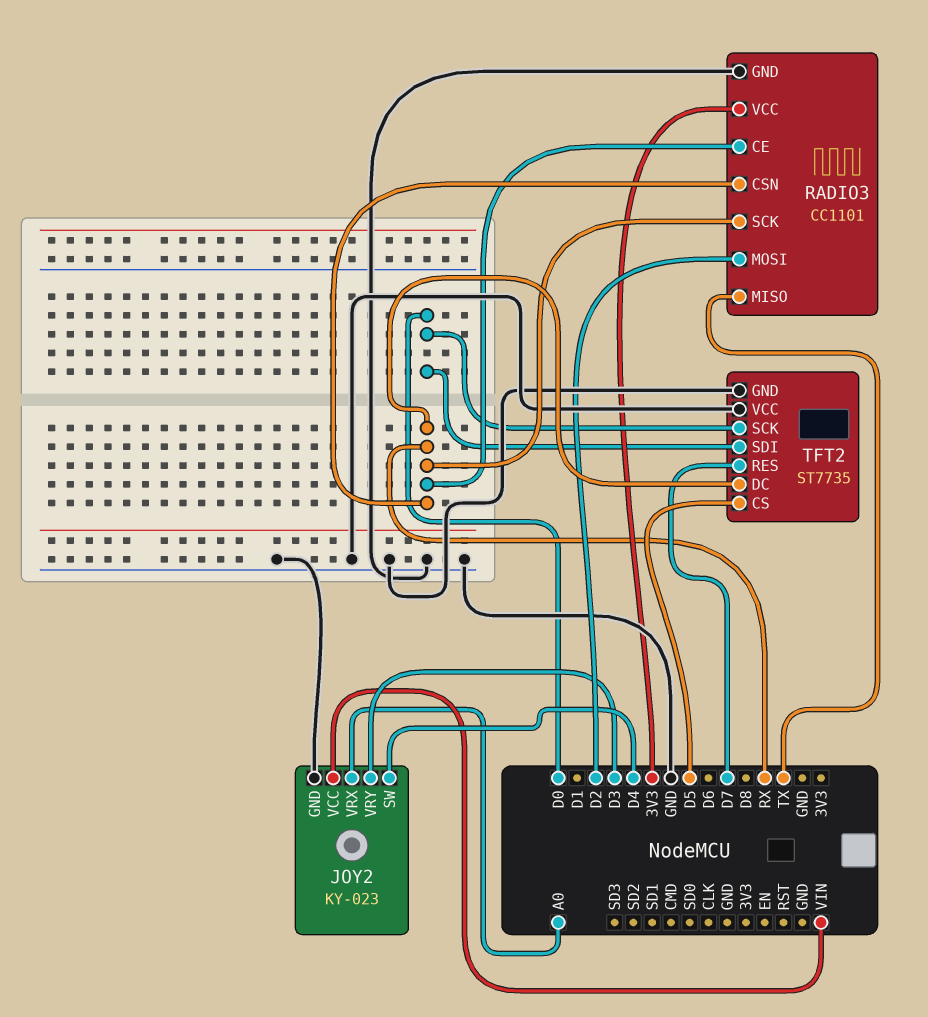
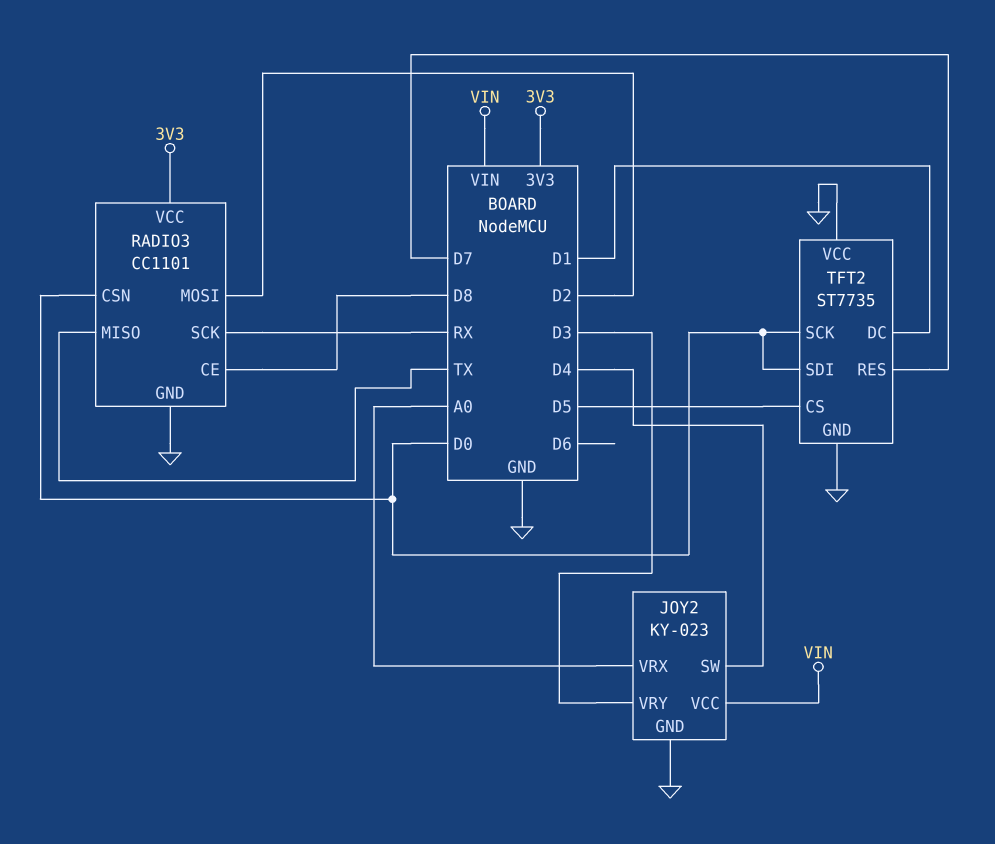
RADIO3 pin CE: RX -> D8
RADIO3 pin CSN: RX -> D0
TFT2 pin DC: RX -> D1

